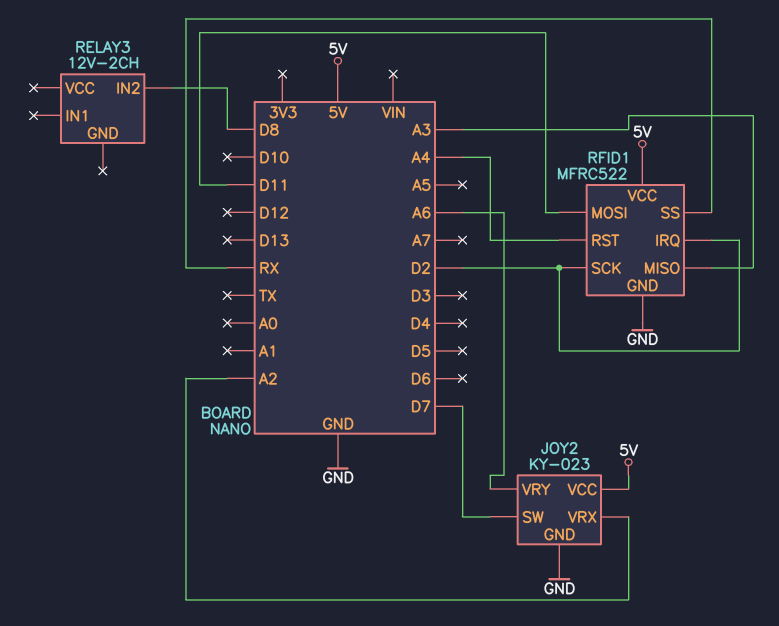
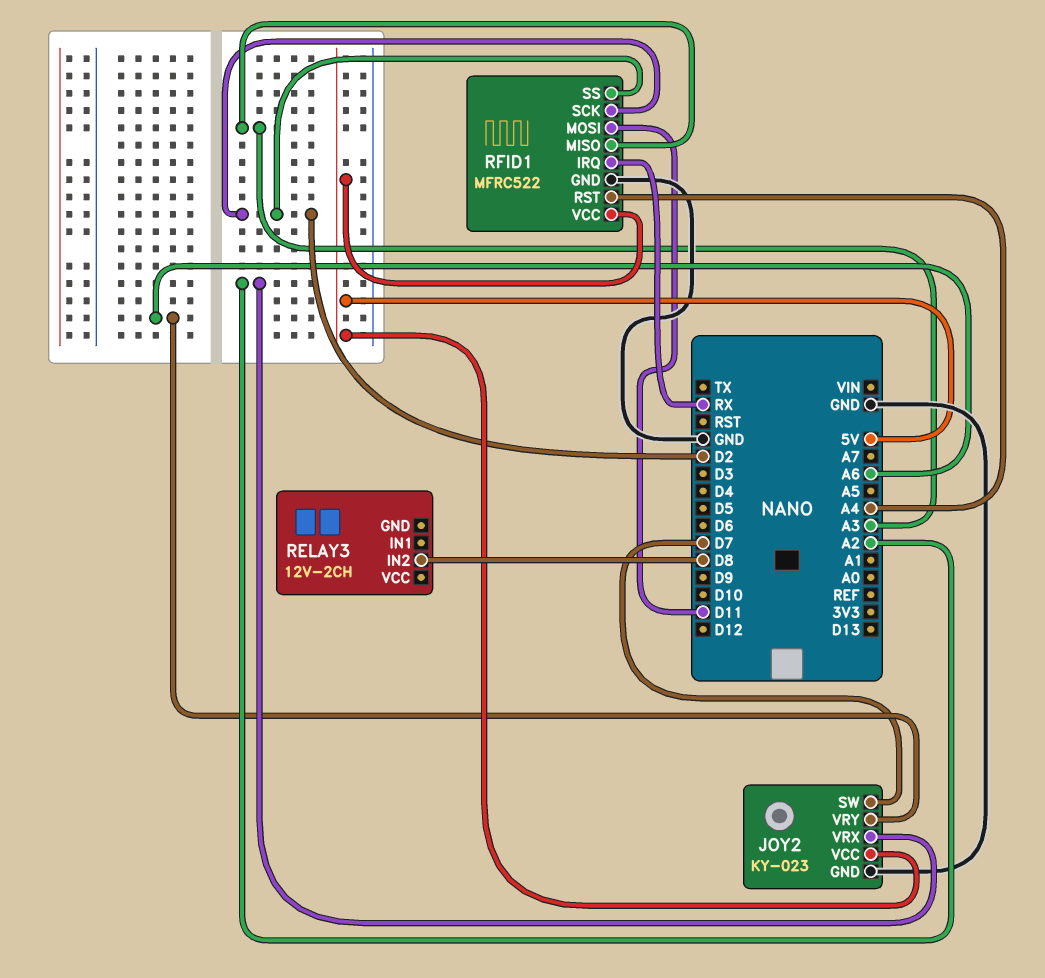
RFID1 pin IRQ: D2 -> RX
RFID1 pin SS: RX -> D2

